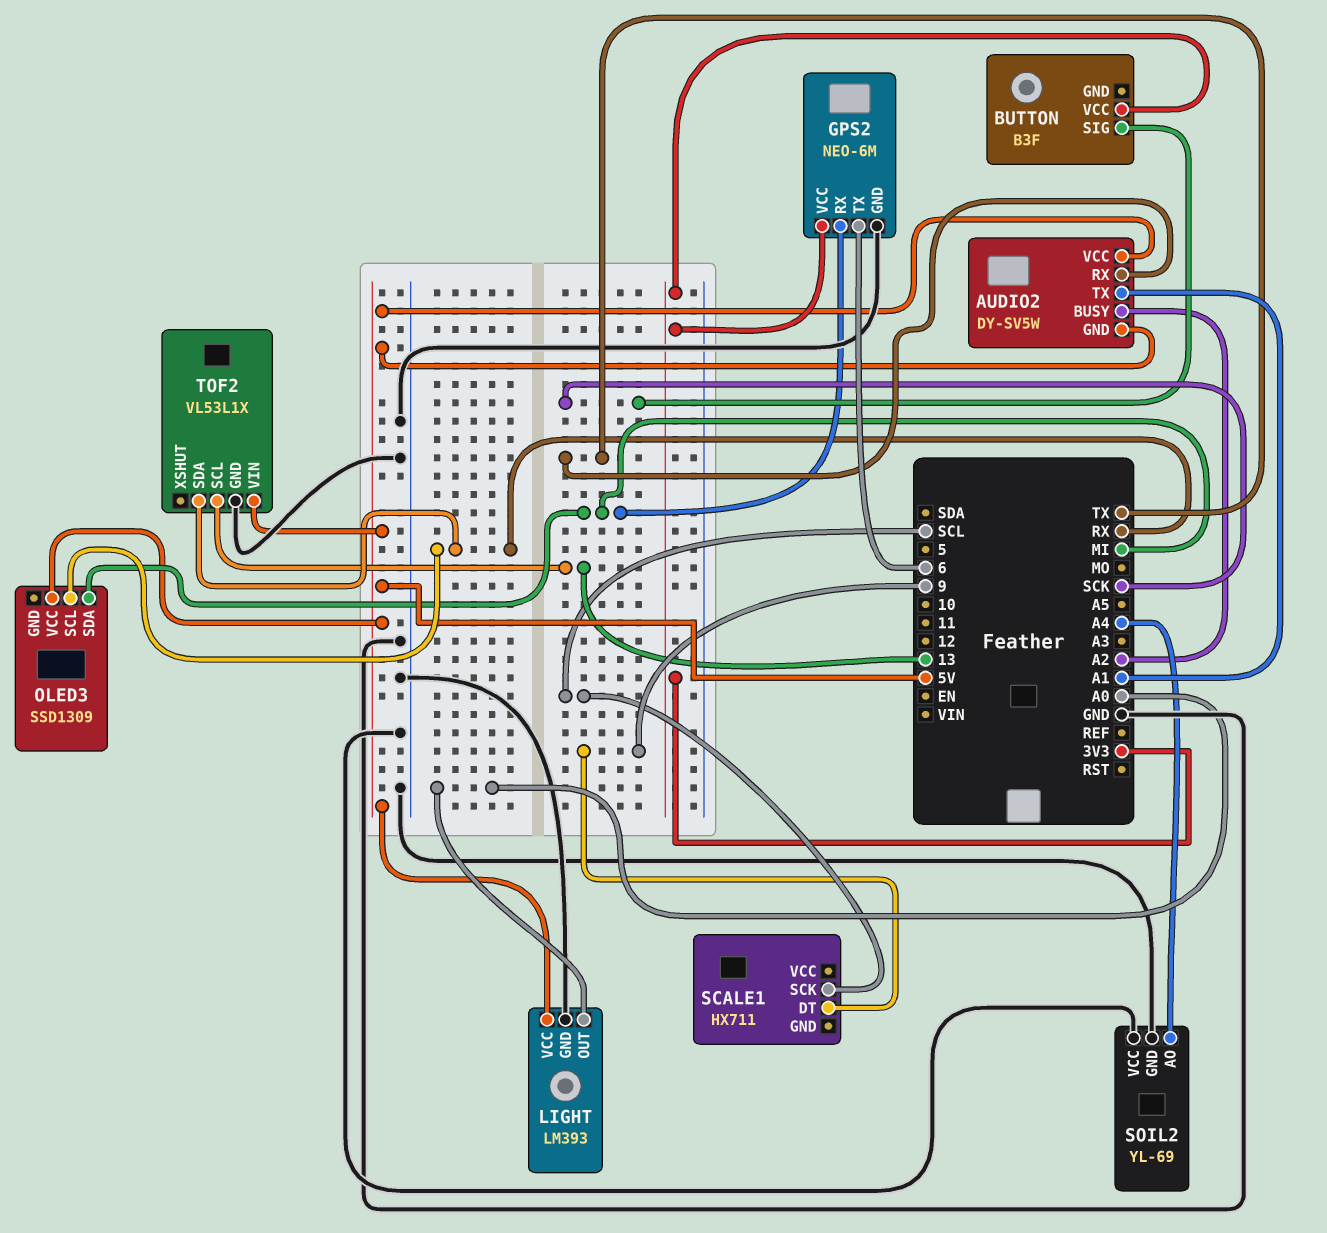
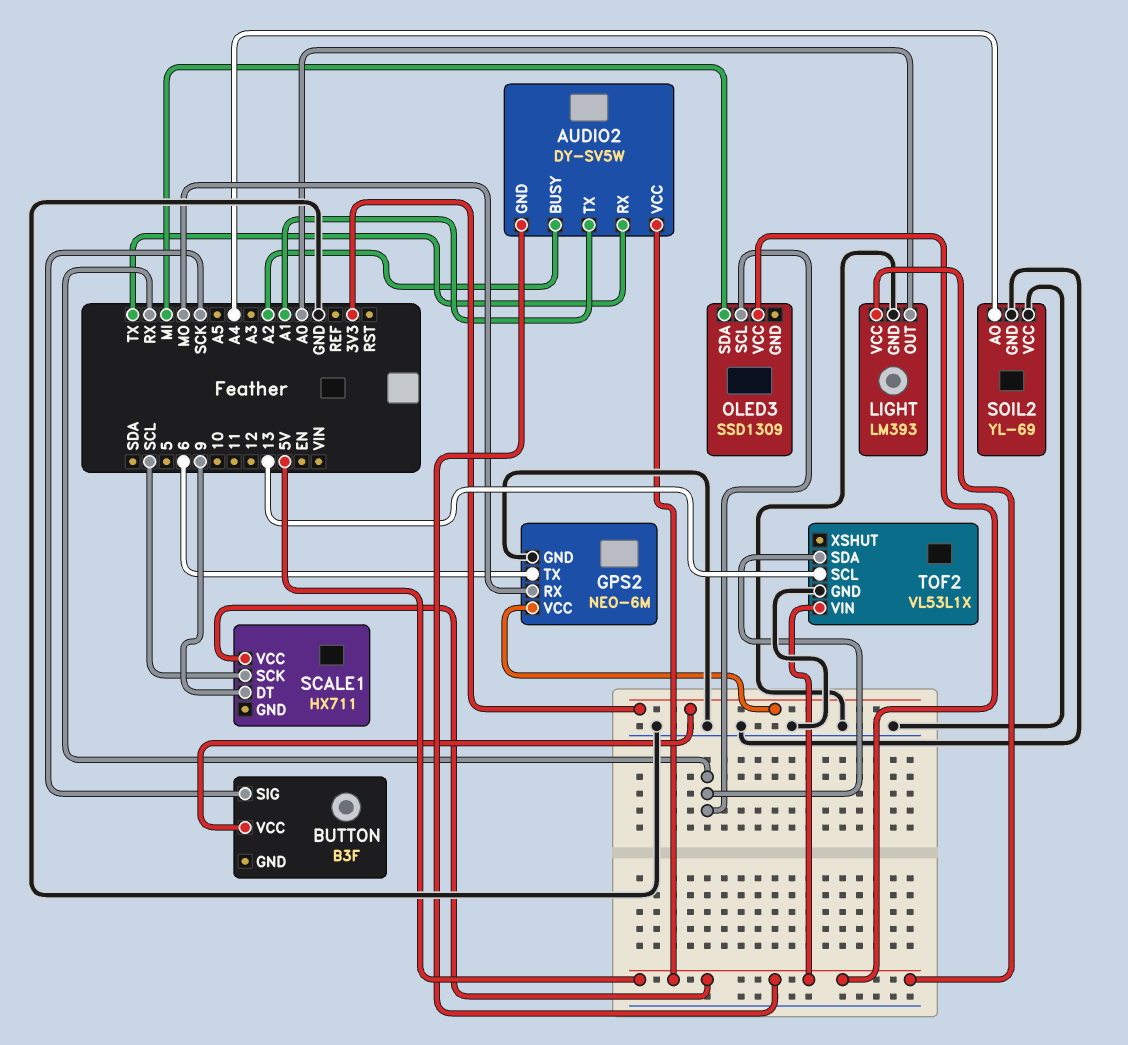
GPS2 pin RX: MI -> MO
SCALE1 pin VCC: none -> 5V

